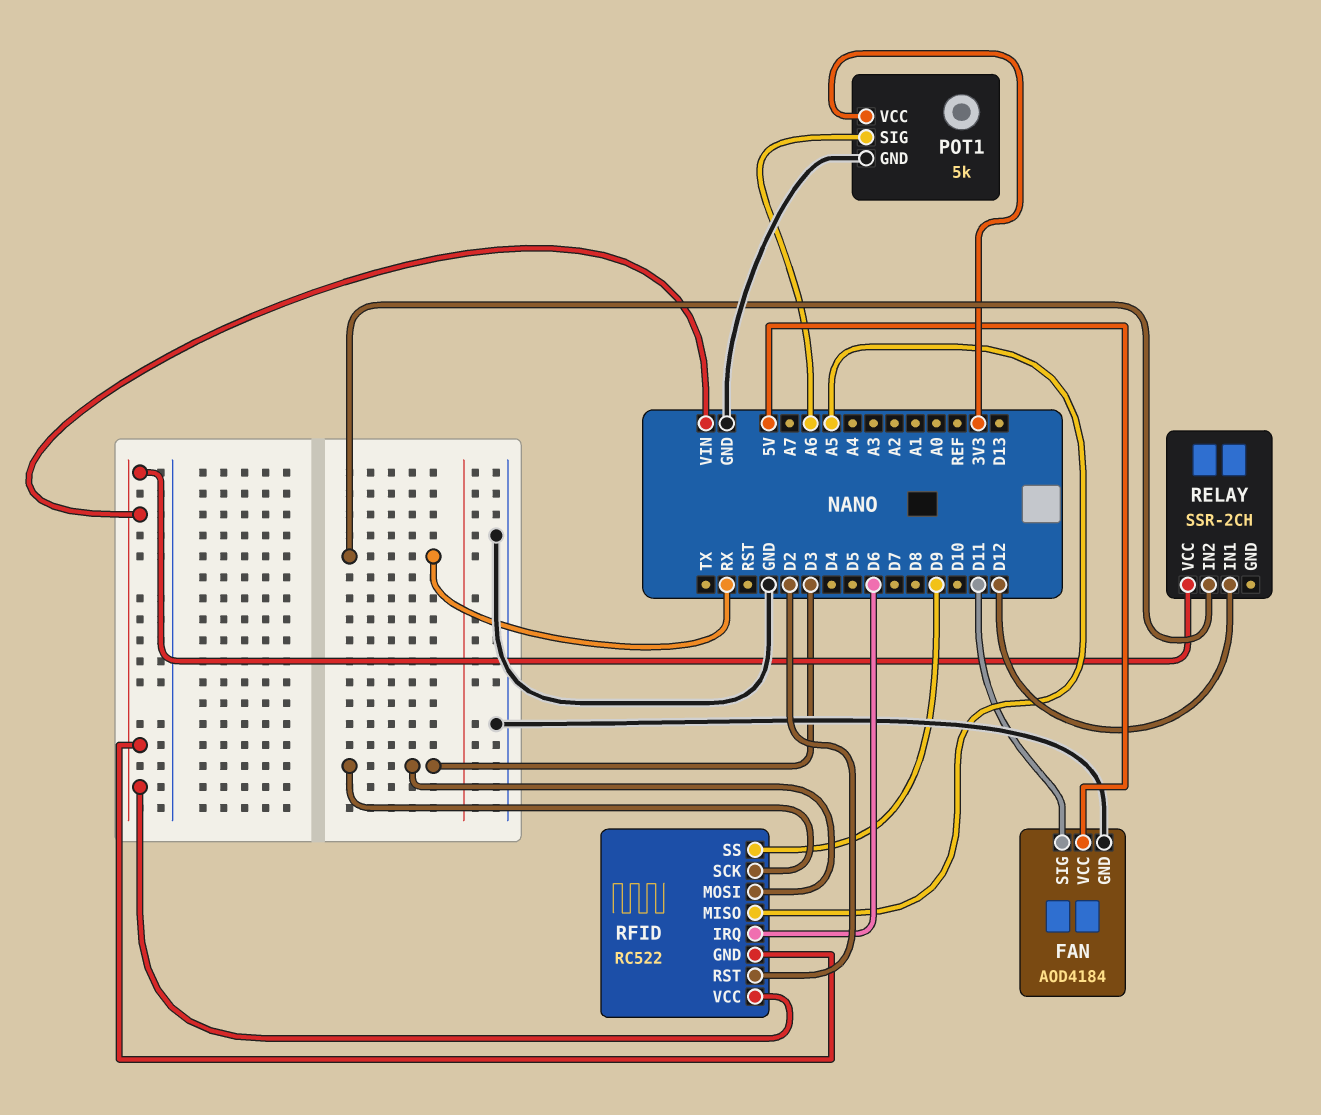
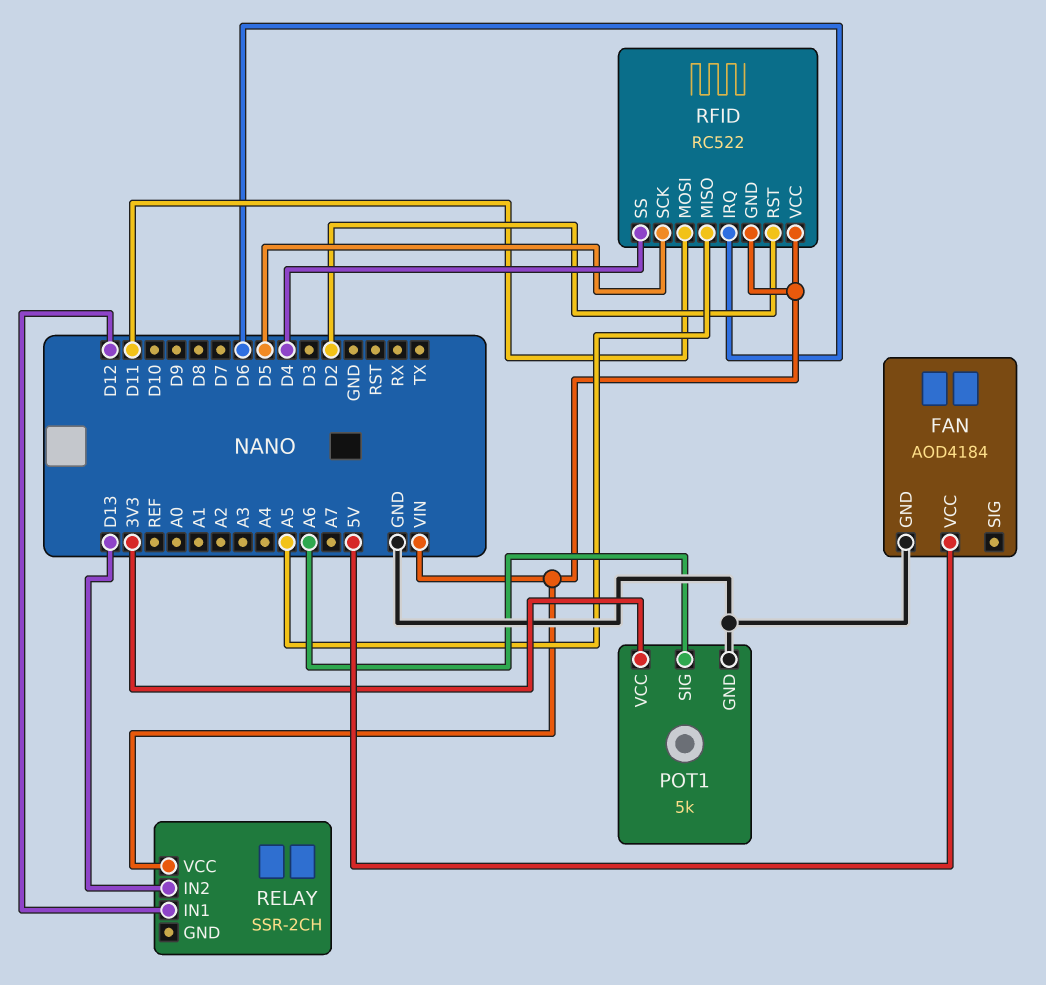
FAN pin SIG: D11 -> none
RELAY pin IN2: RX -> D13
RFID pin MOSI: D3 -> D11
RFID pin SCK: D3 -> D5
RFID pin SS: D9 -> D4

